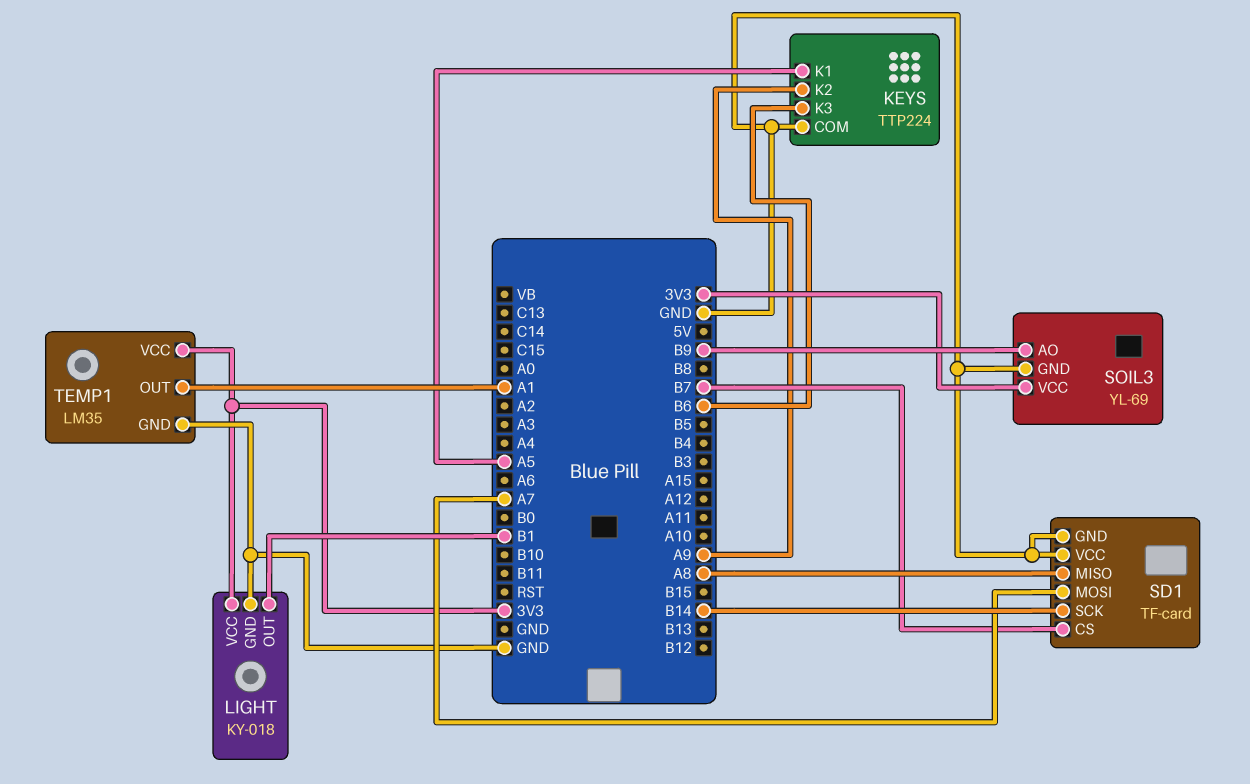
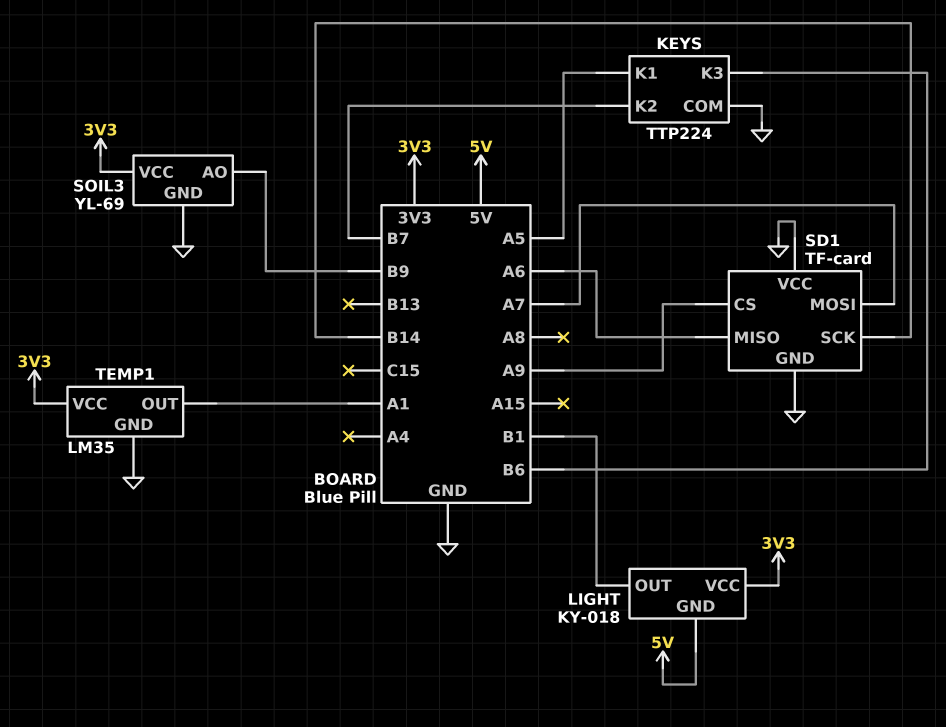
KEYS pin K2: A9 -> B7
LIGHT pin GND: GND -> 5V
SD1 pin CS: B7 -> A9
SD1 pin MISO: A8 -> A6

